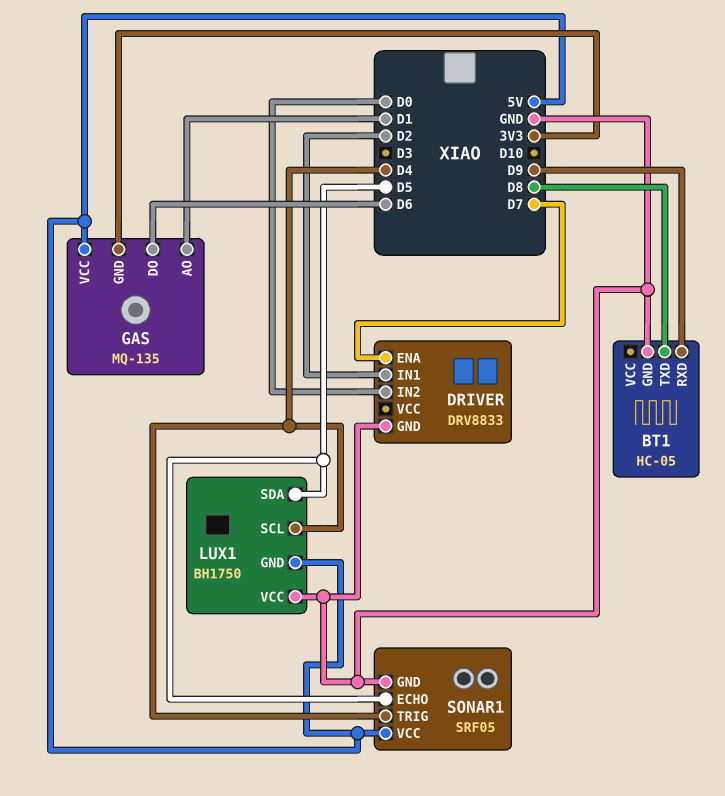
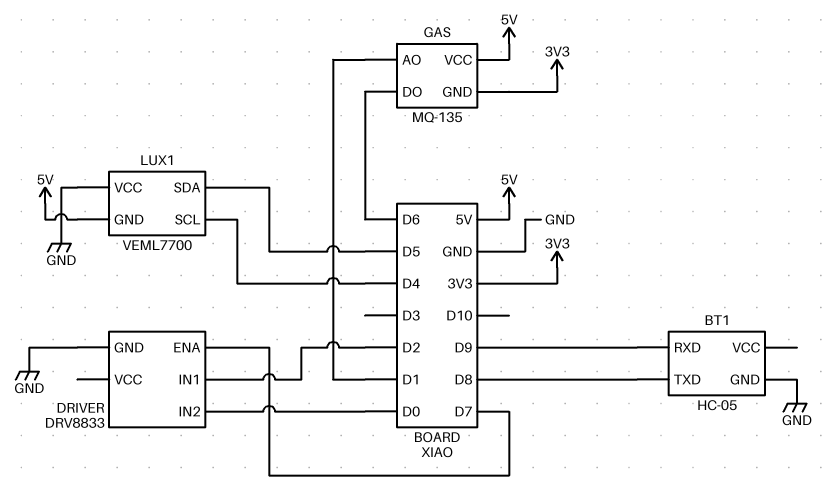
LUX1: BH1750 -> VEML7700
SONAR1: SRF05 -> none
SONAR1 pin ECHO: D5 -> none
SONAR1 pin GND: GND -> none
SONAR1 pin TRIG: D4 -> none
SONAR1 pin VCC: 5V -> none

